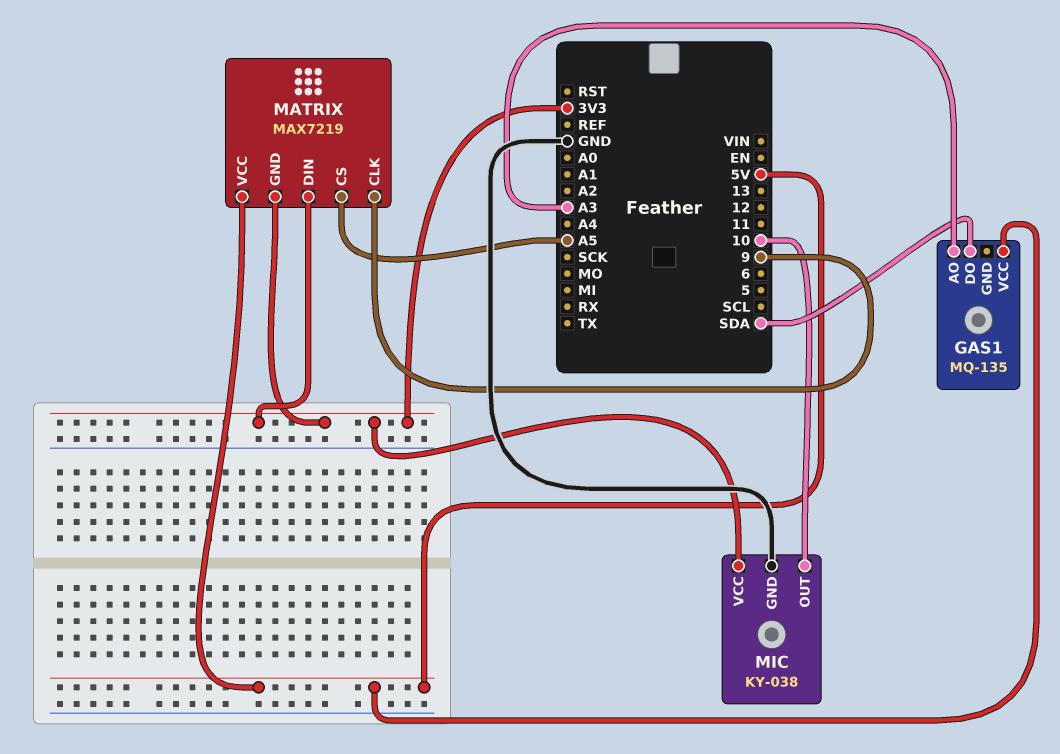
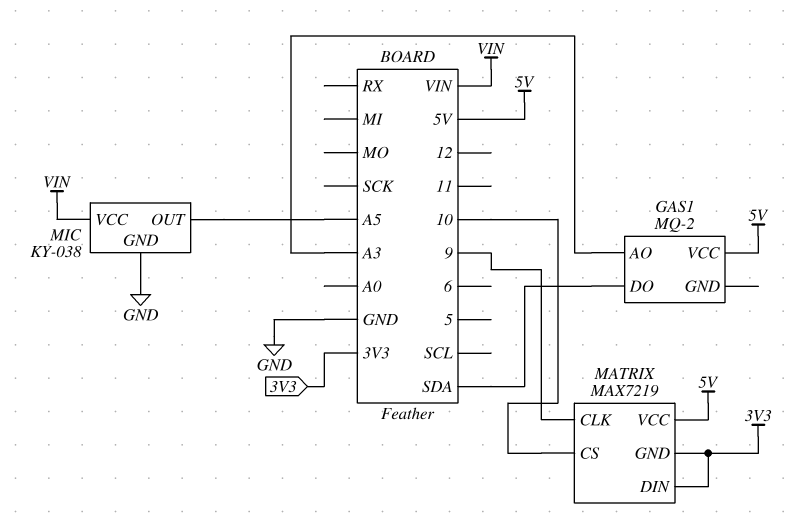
GAS1: MQ-135 -> MQ-2
MATRIX pin CS: A5 -> 10
MIC pin OUT: 10 -> A5
MIC pin VCC: 3V3 -> VIN

